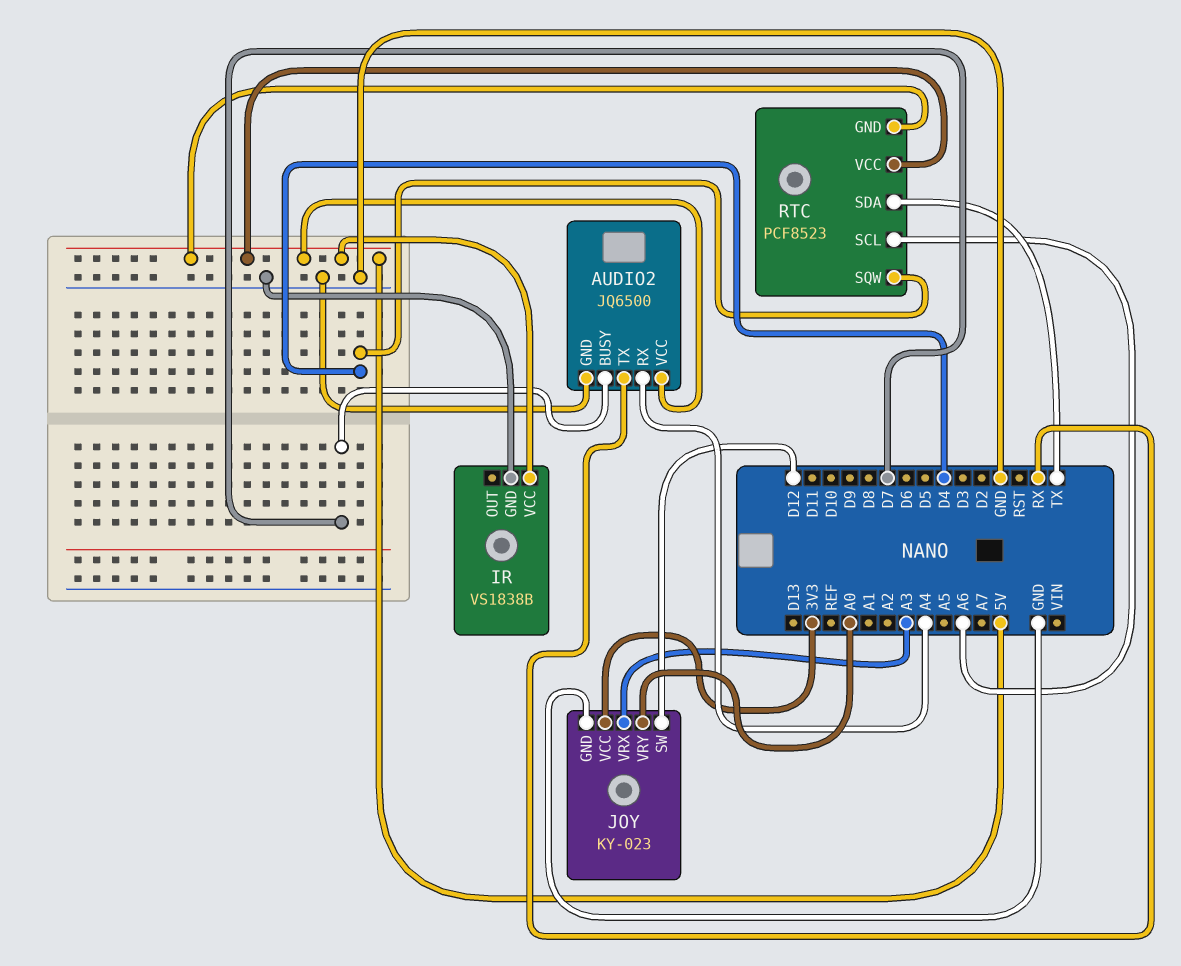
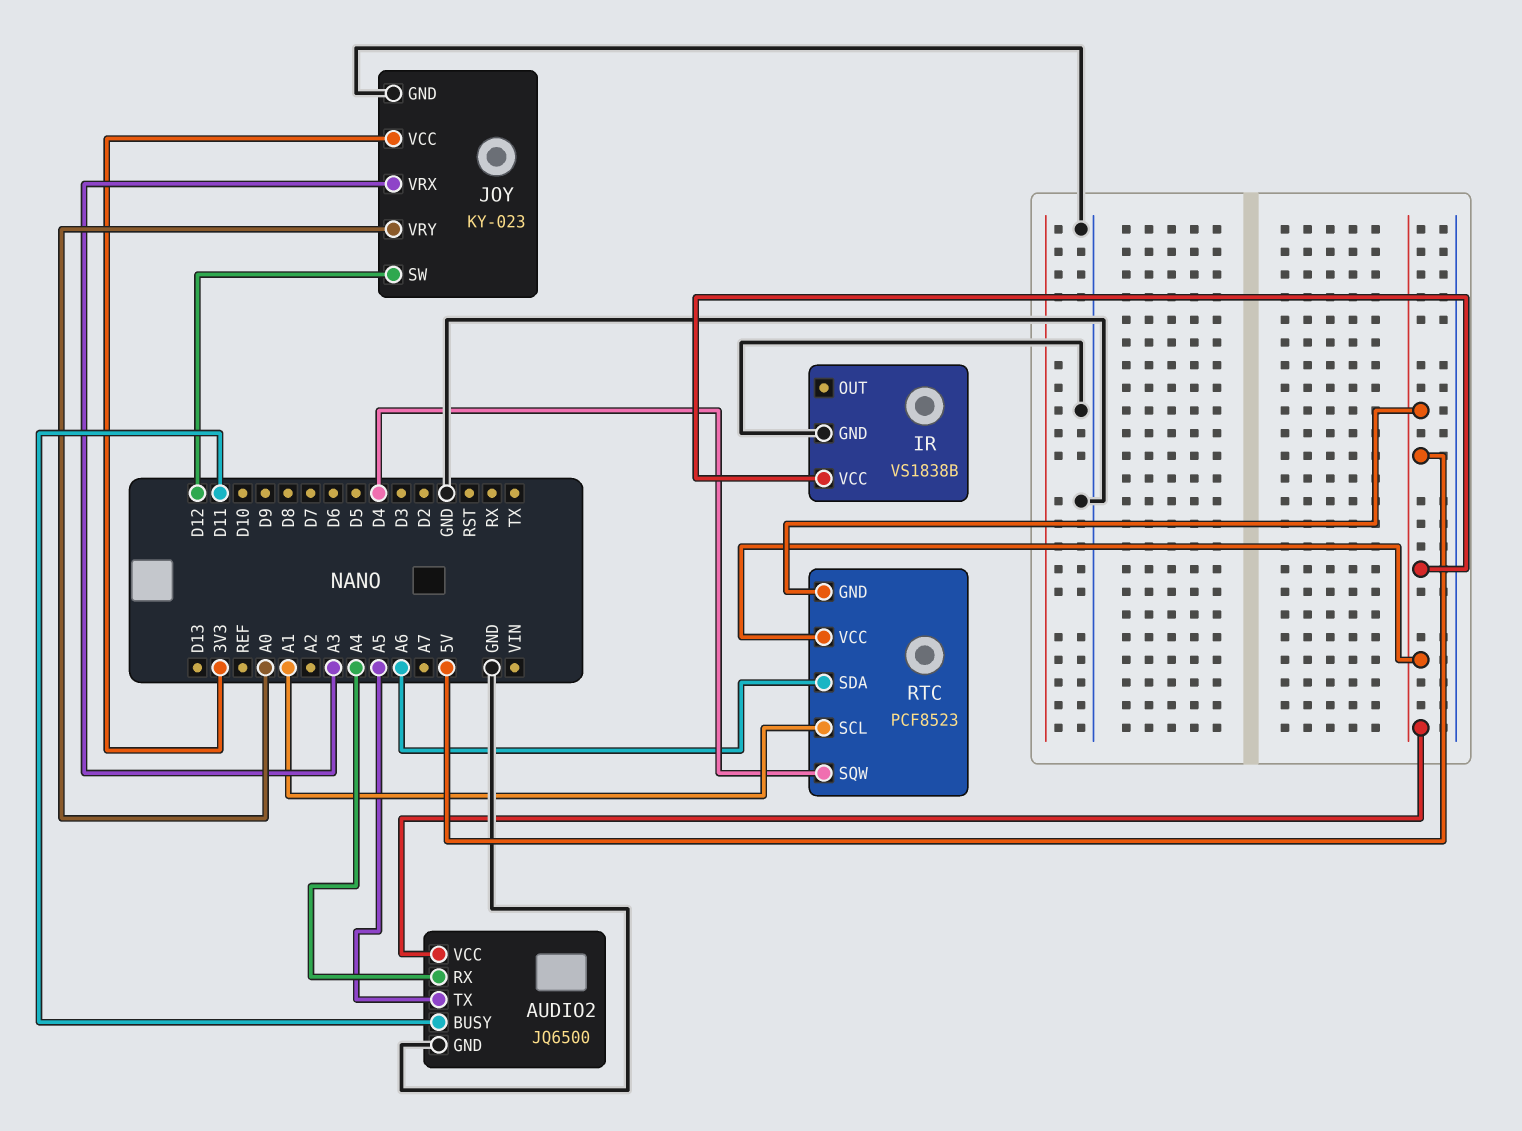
AUDIO2 pin BUSY: D7 -> D11
AUDIO2 pin TX: RX -> A5
RTC pin SCL: A6 -> A1
RTC pin SDA: TX -> A6

